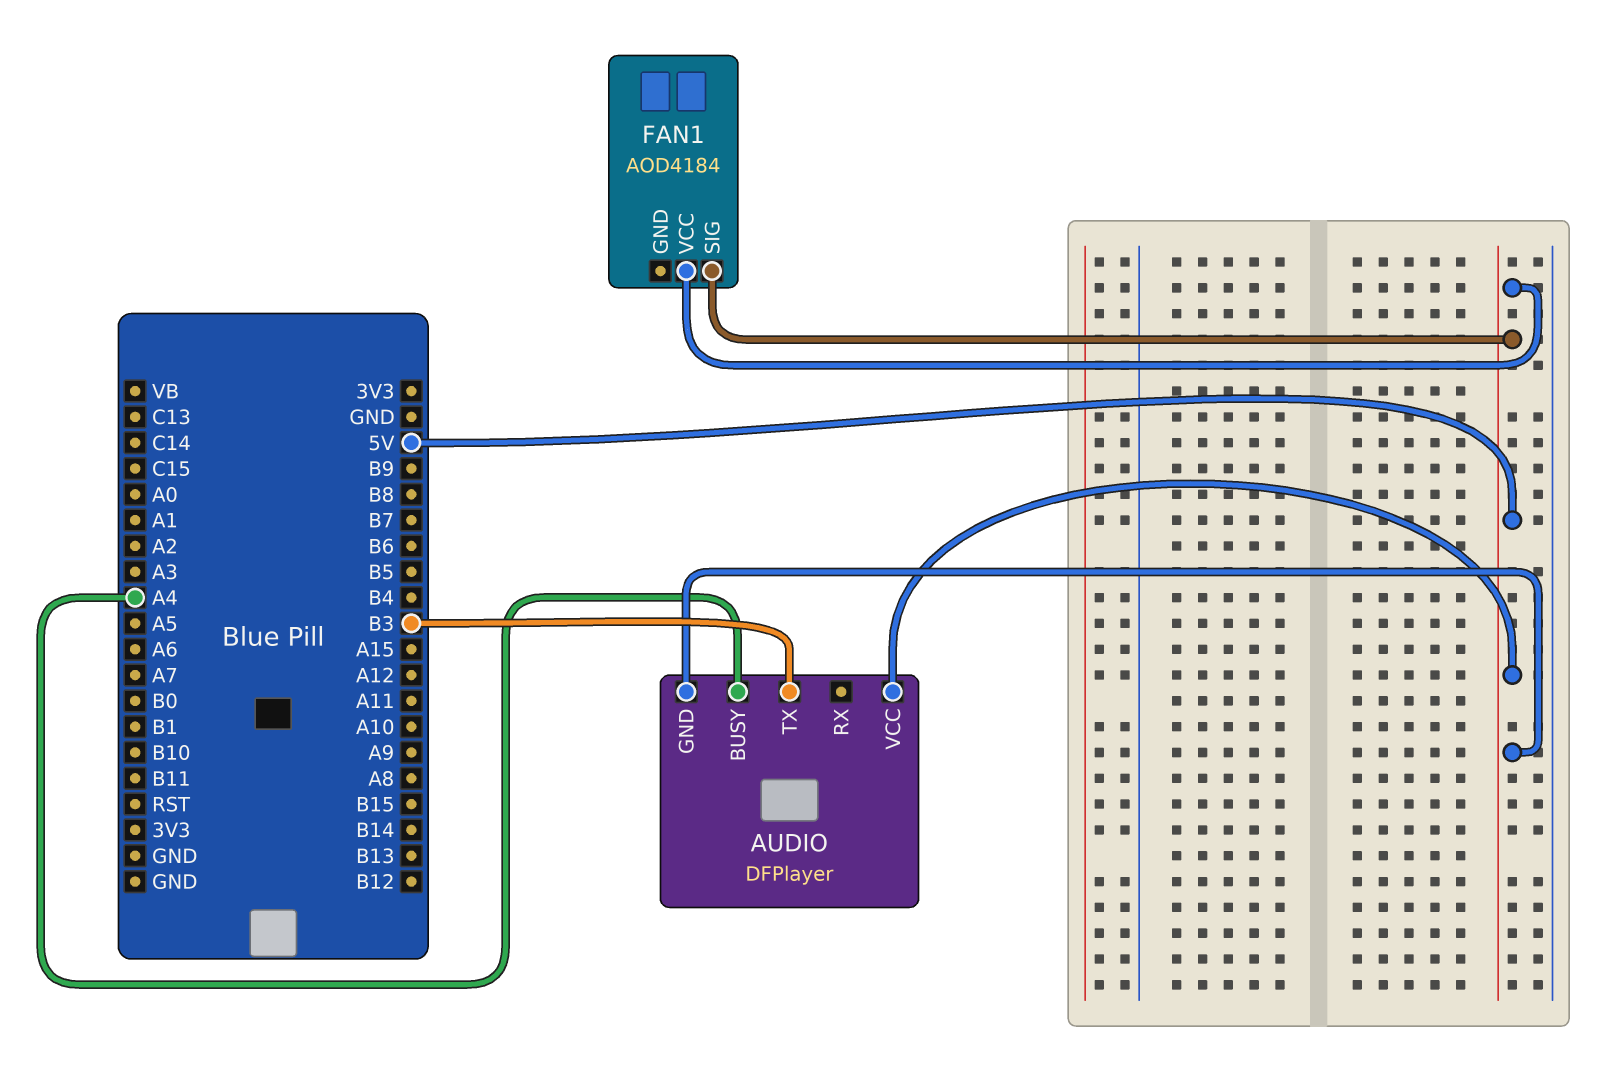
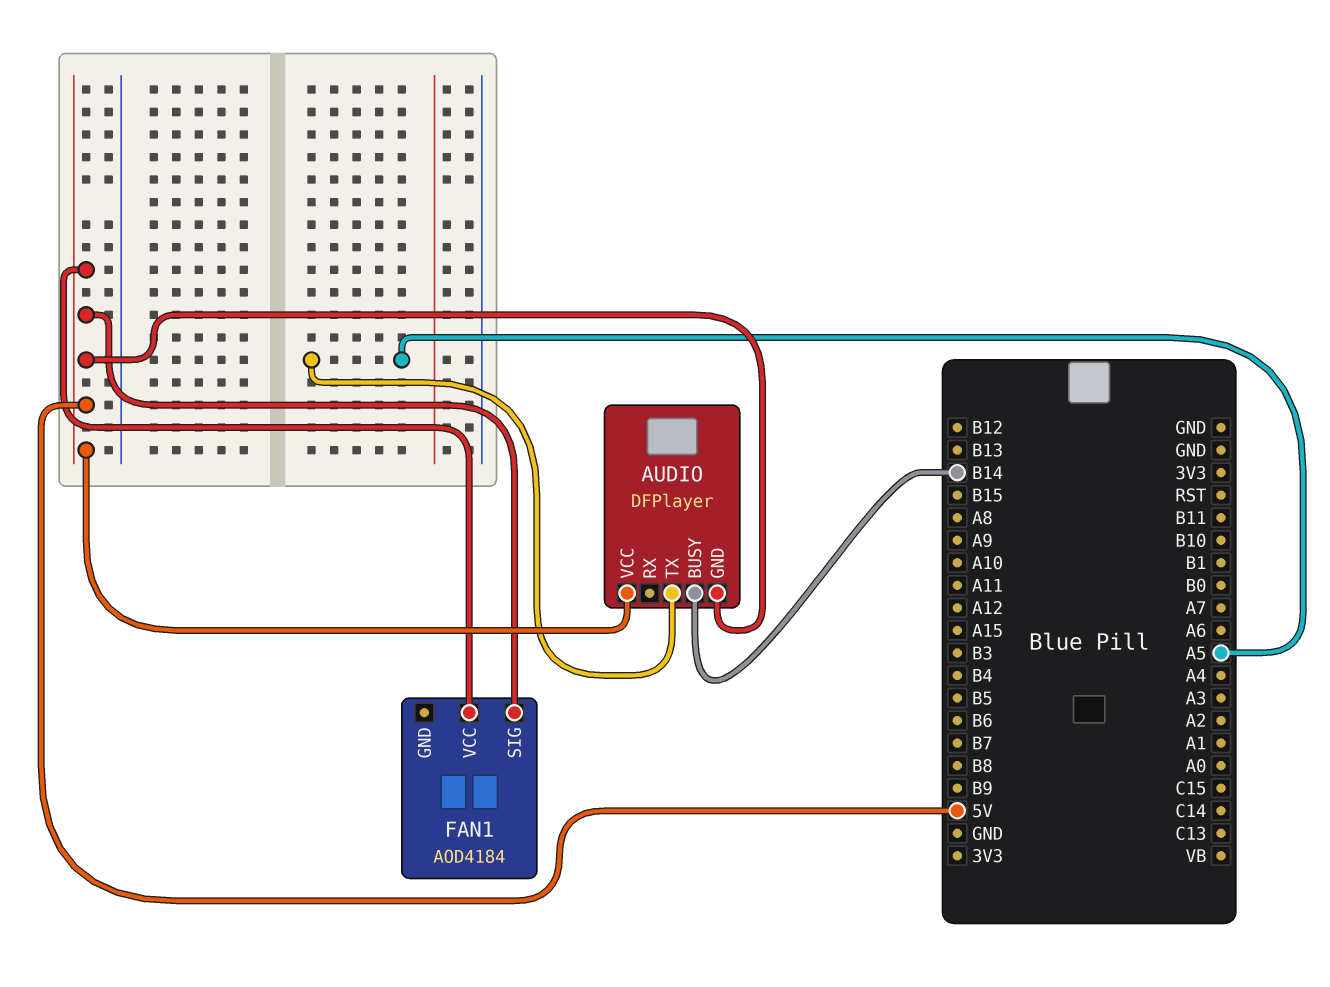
AUDIO pin BUSY: A4 -> B14
AUDIO pin TX: B3 -> A5

